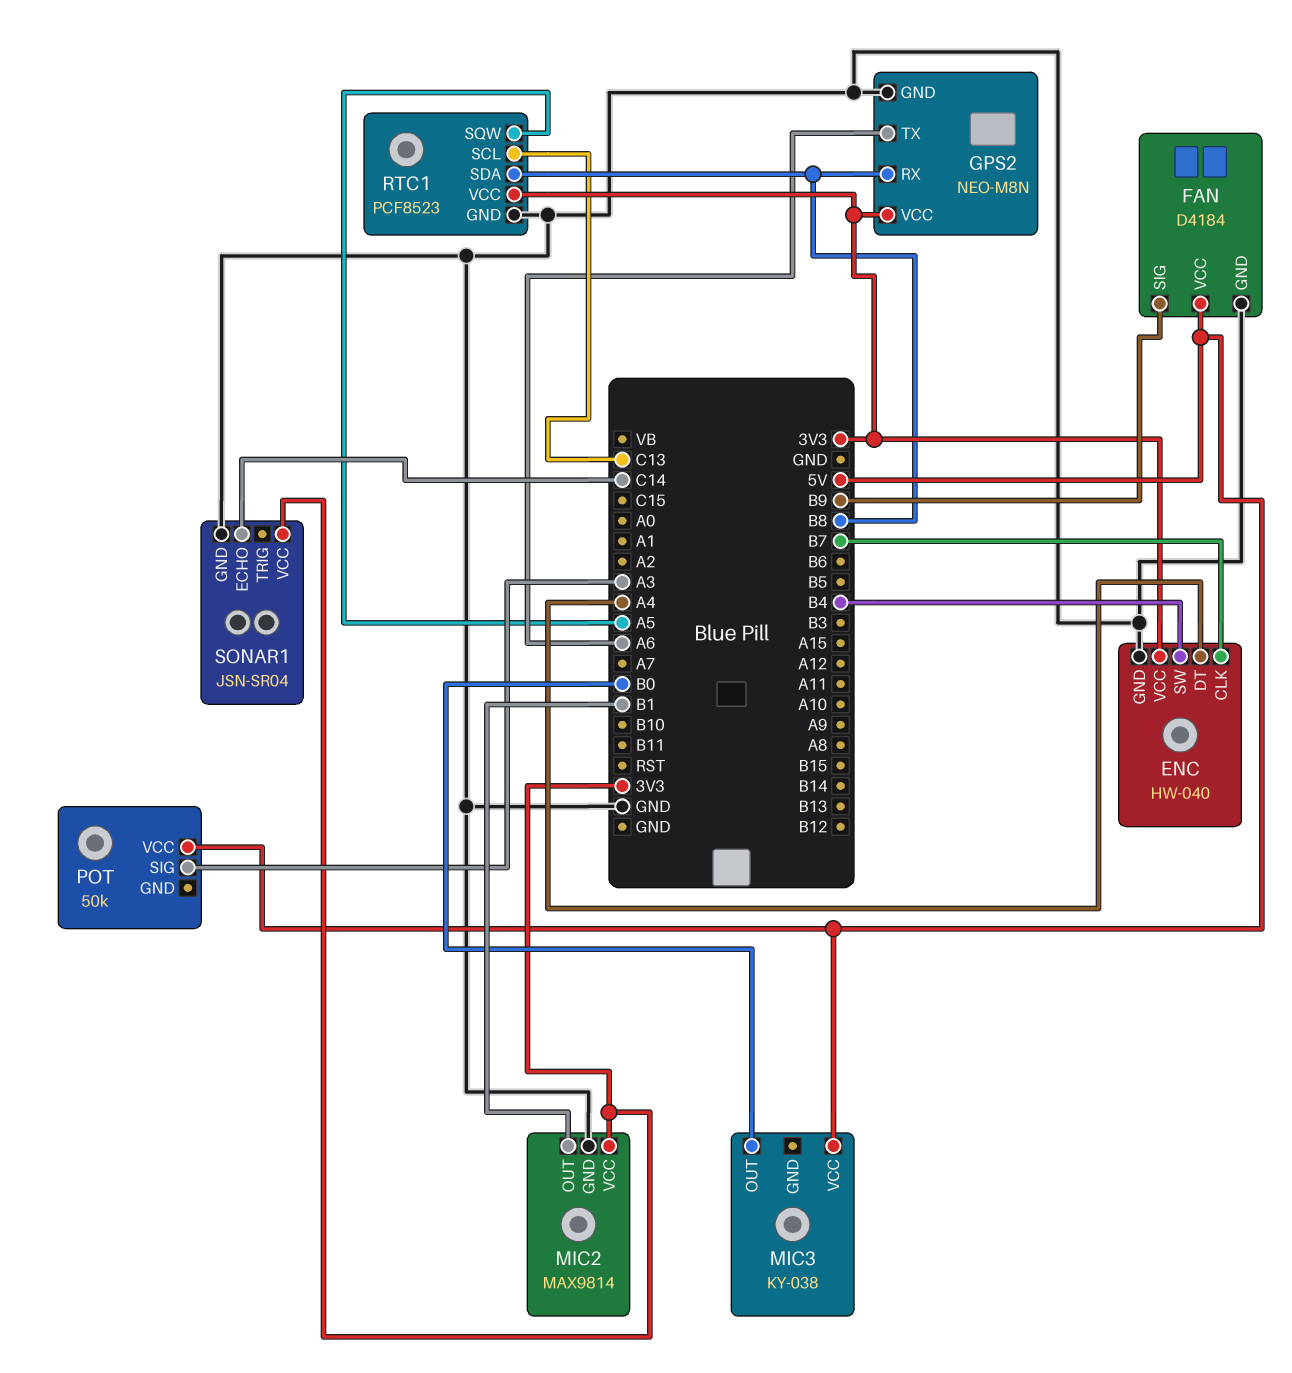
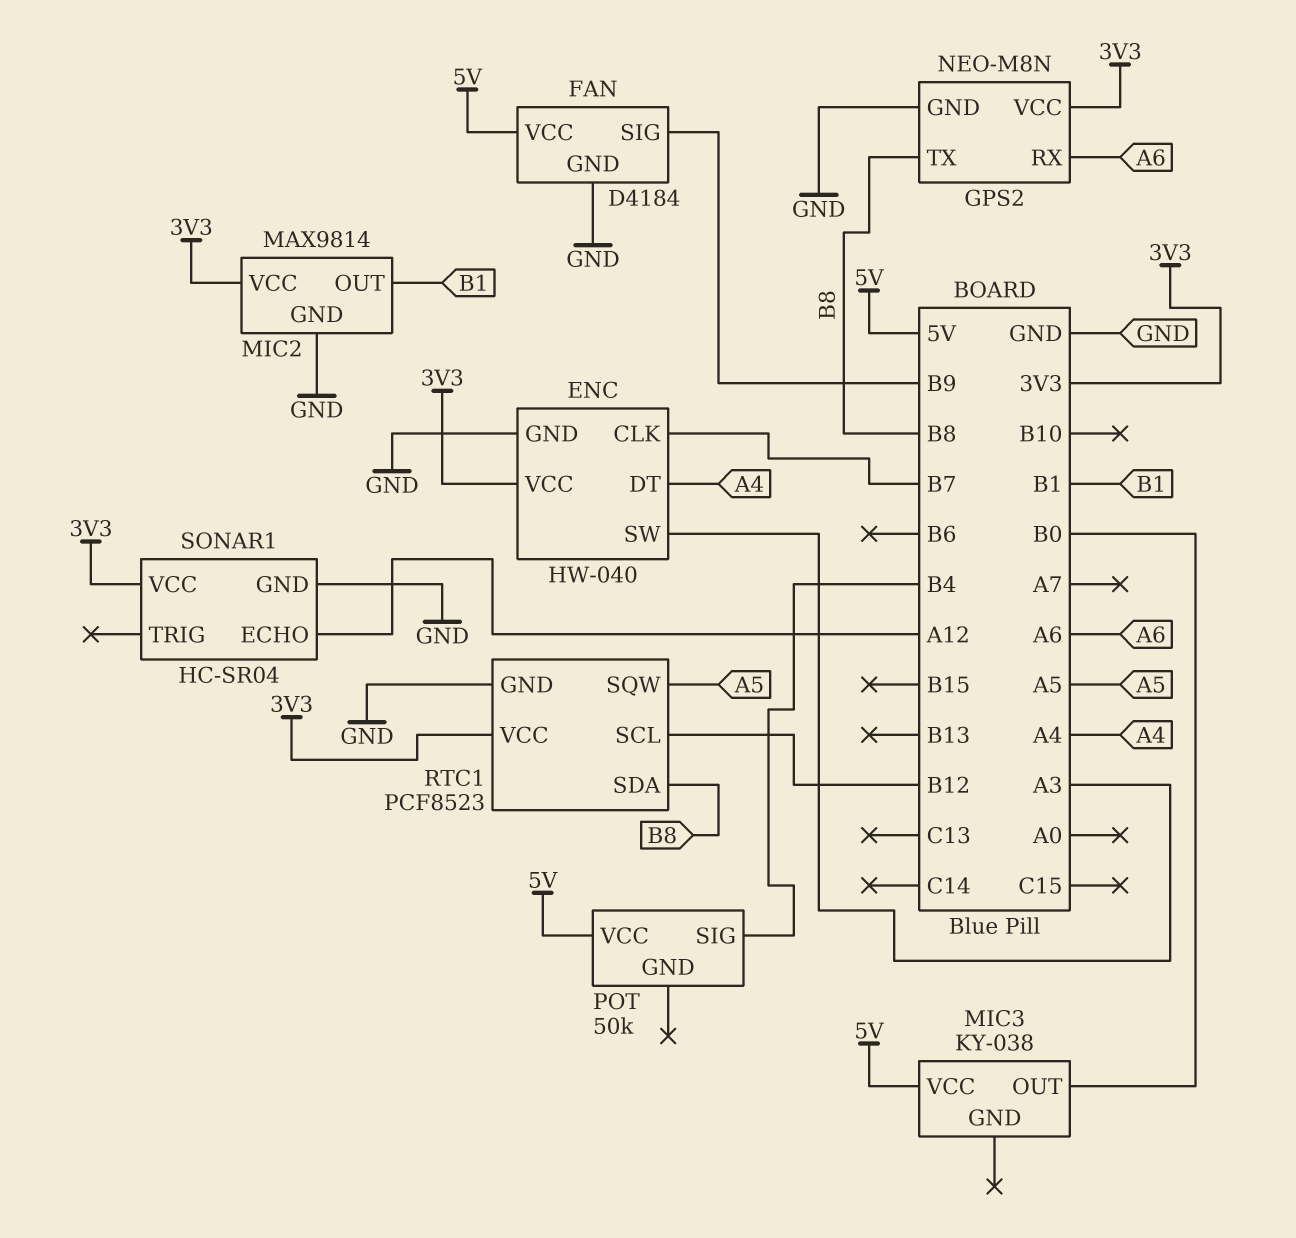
ENC pin SW: B4 -> A3
GPS2 pin RX: B8 -> A6
GPS2 pin TX: A6 -> B8
POT pin SIG: A3 -> B4
RTC1 pin SCL: C13 -> B12
SONAR1: JSN-SR04 -> HC-SR04
SONAR1 pin ECHO: C14 -> A12

